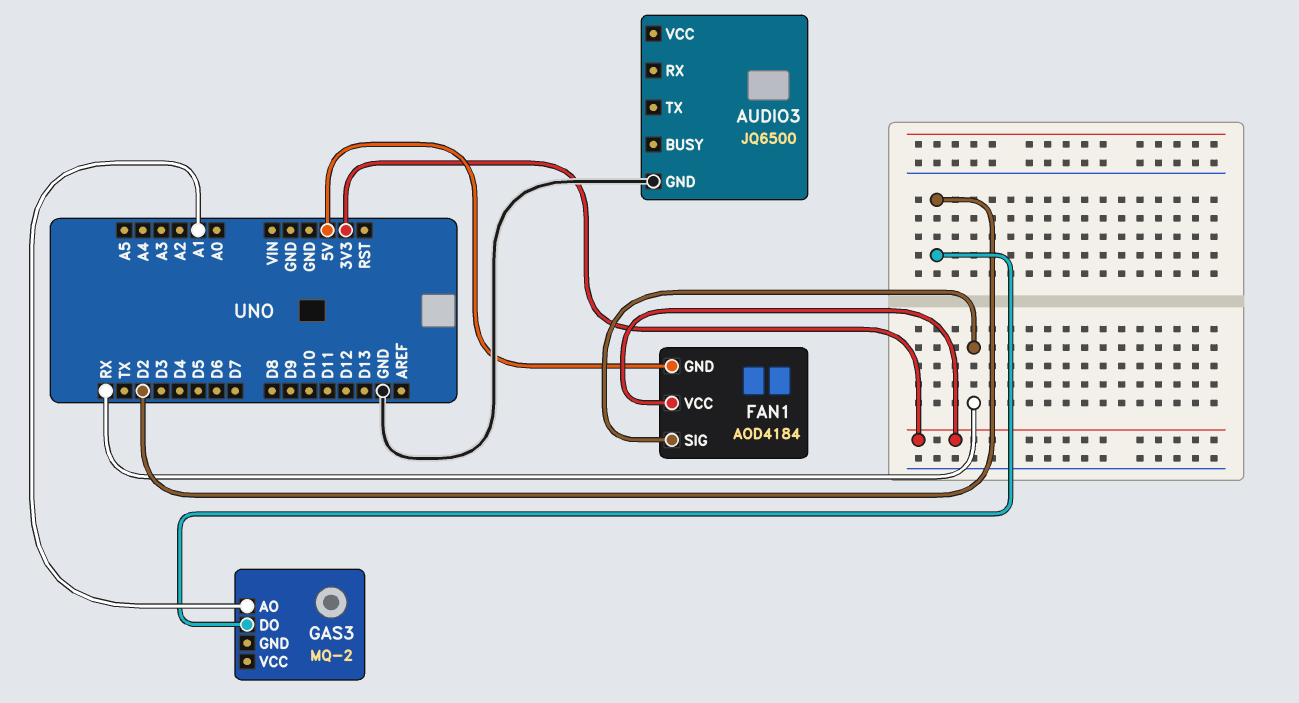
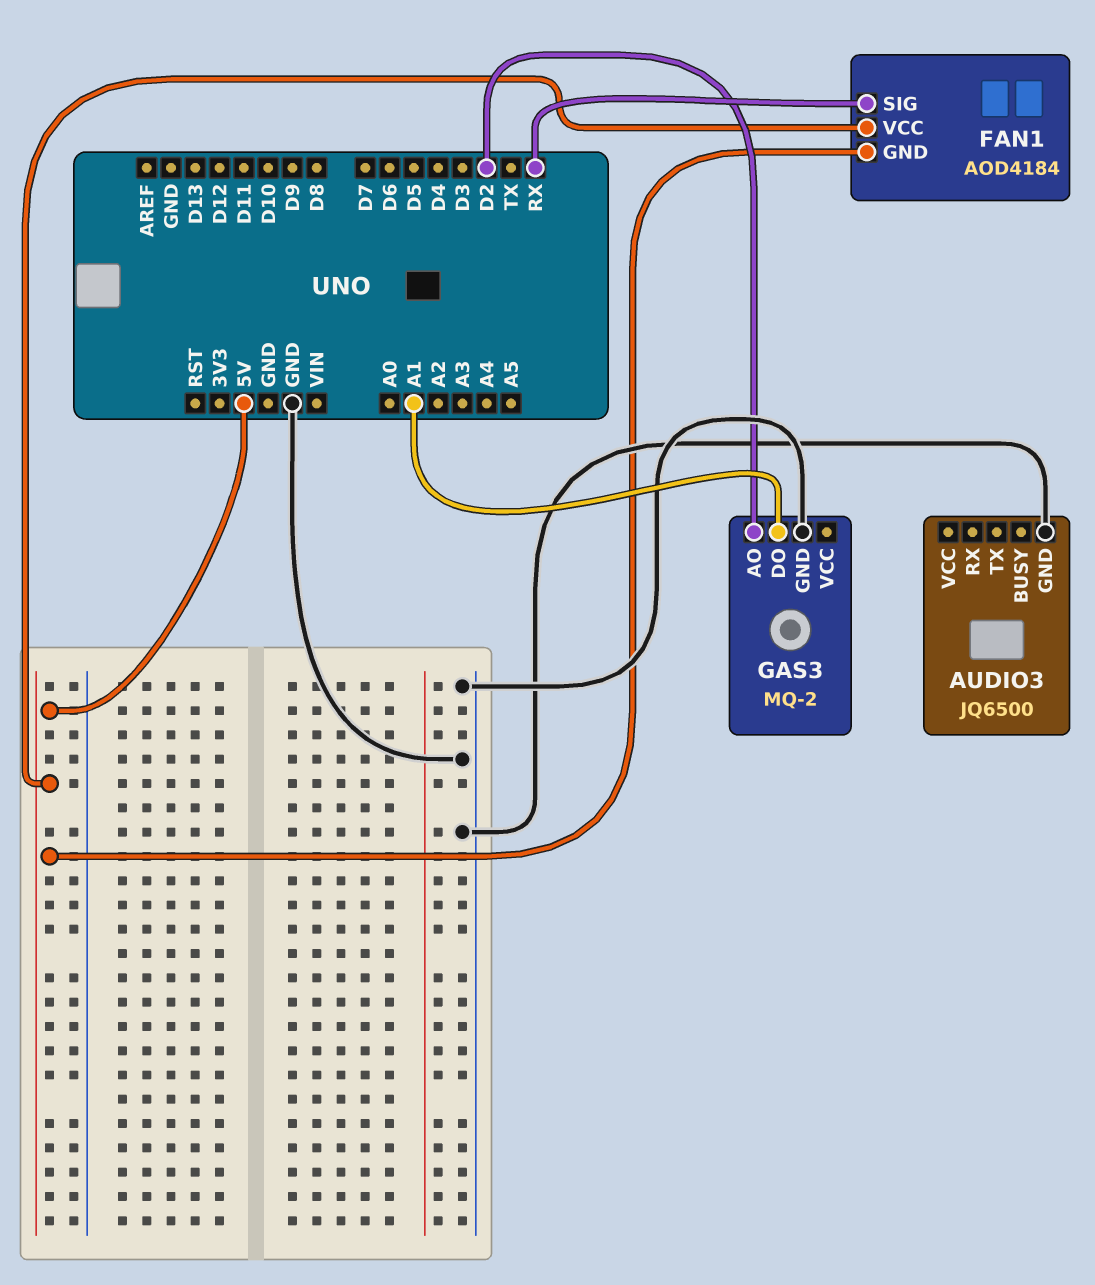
FAN1 pin VCC: 3V3 -> 5V
GAS3 pin AO: A1 -> D2
GAS3 pin DO: D2 -> A1
GAS3 pin GND: none -> GND

